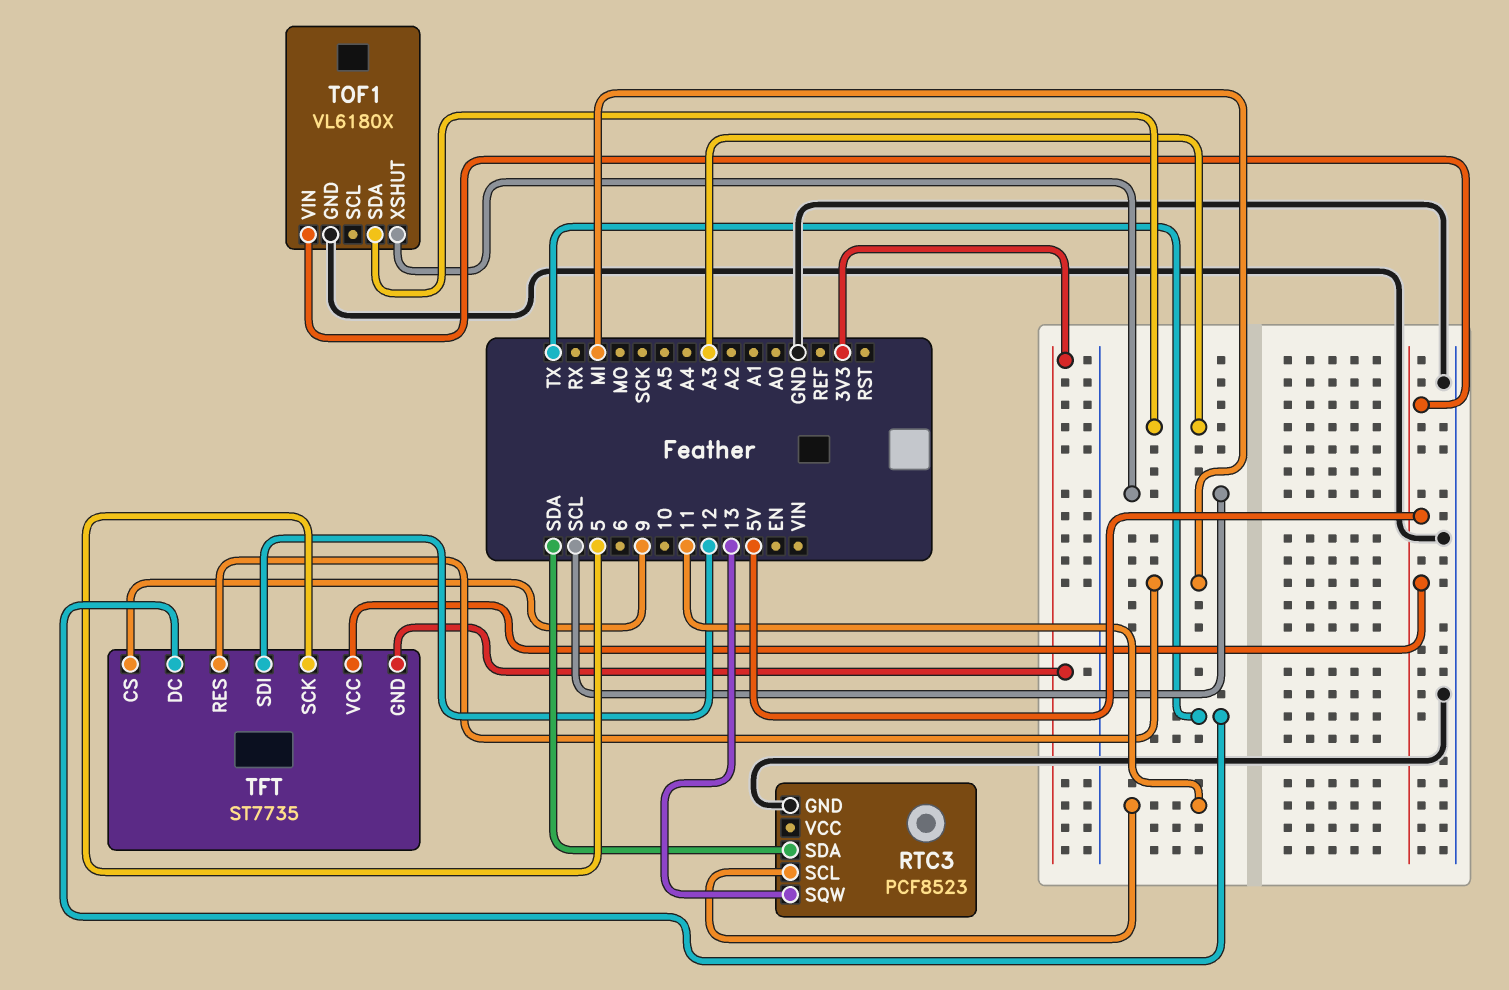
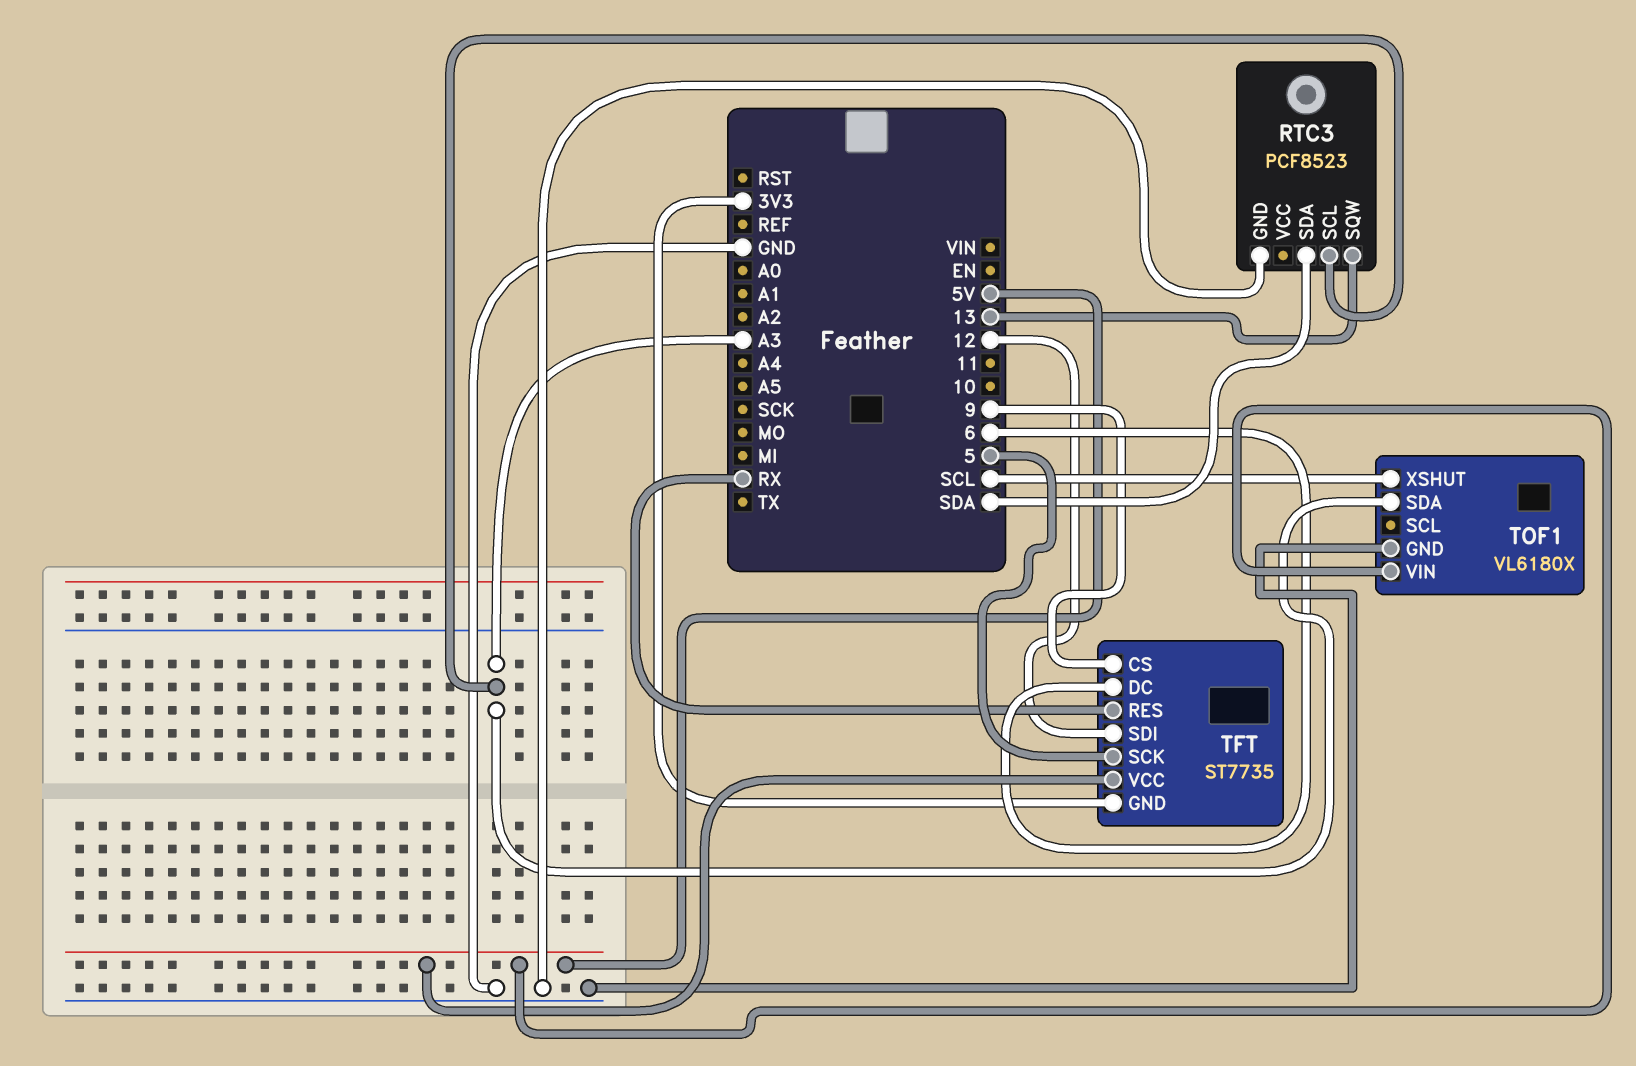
RTC3 pin SCL: 11 -> A3
TFT pin DC: TX -> 6
TFT pin RES: MI -> RX

